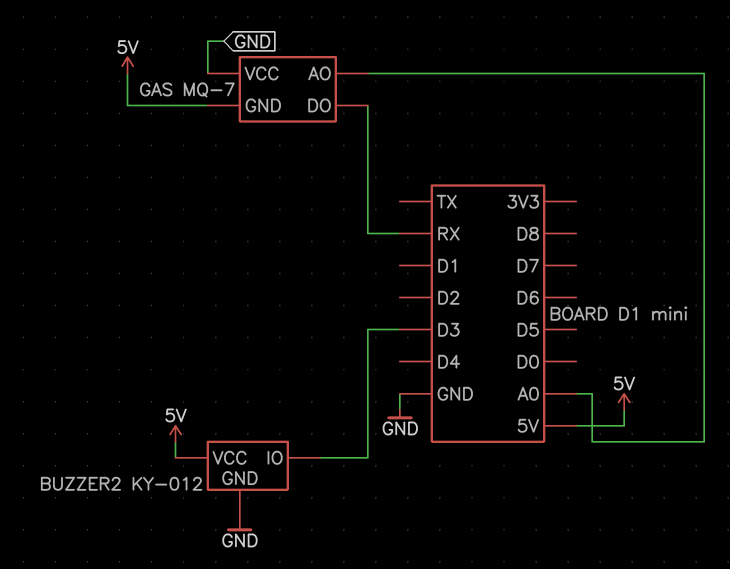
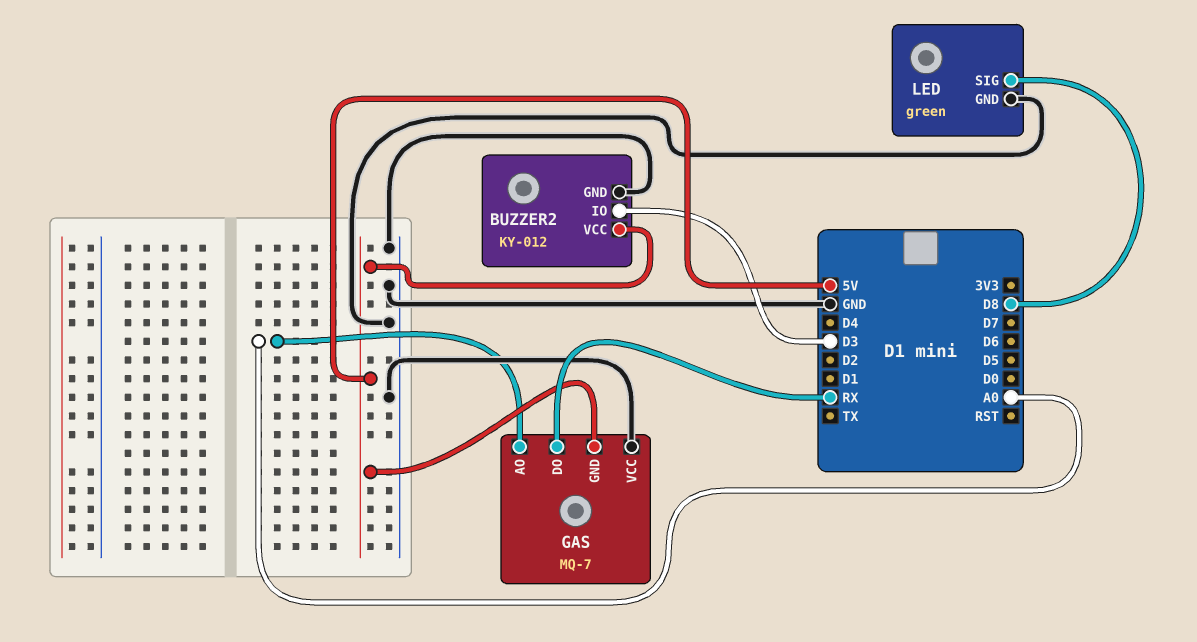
LED: none -> green
LED pin GND: none -> GND
LED pin SIG: none -> D8

